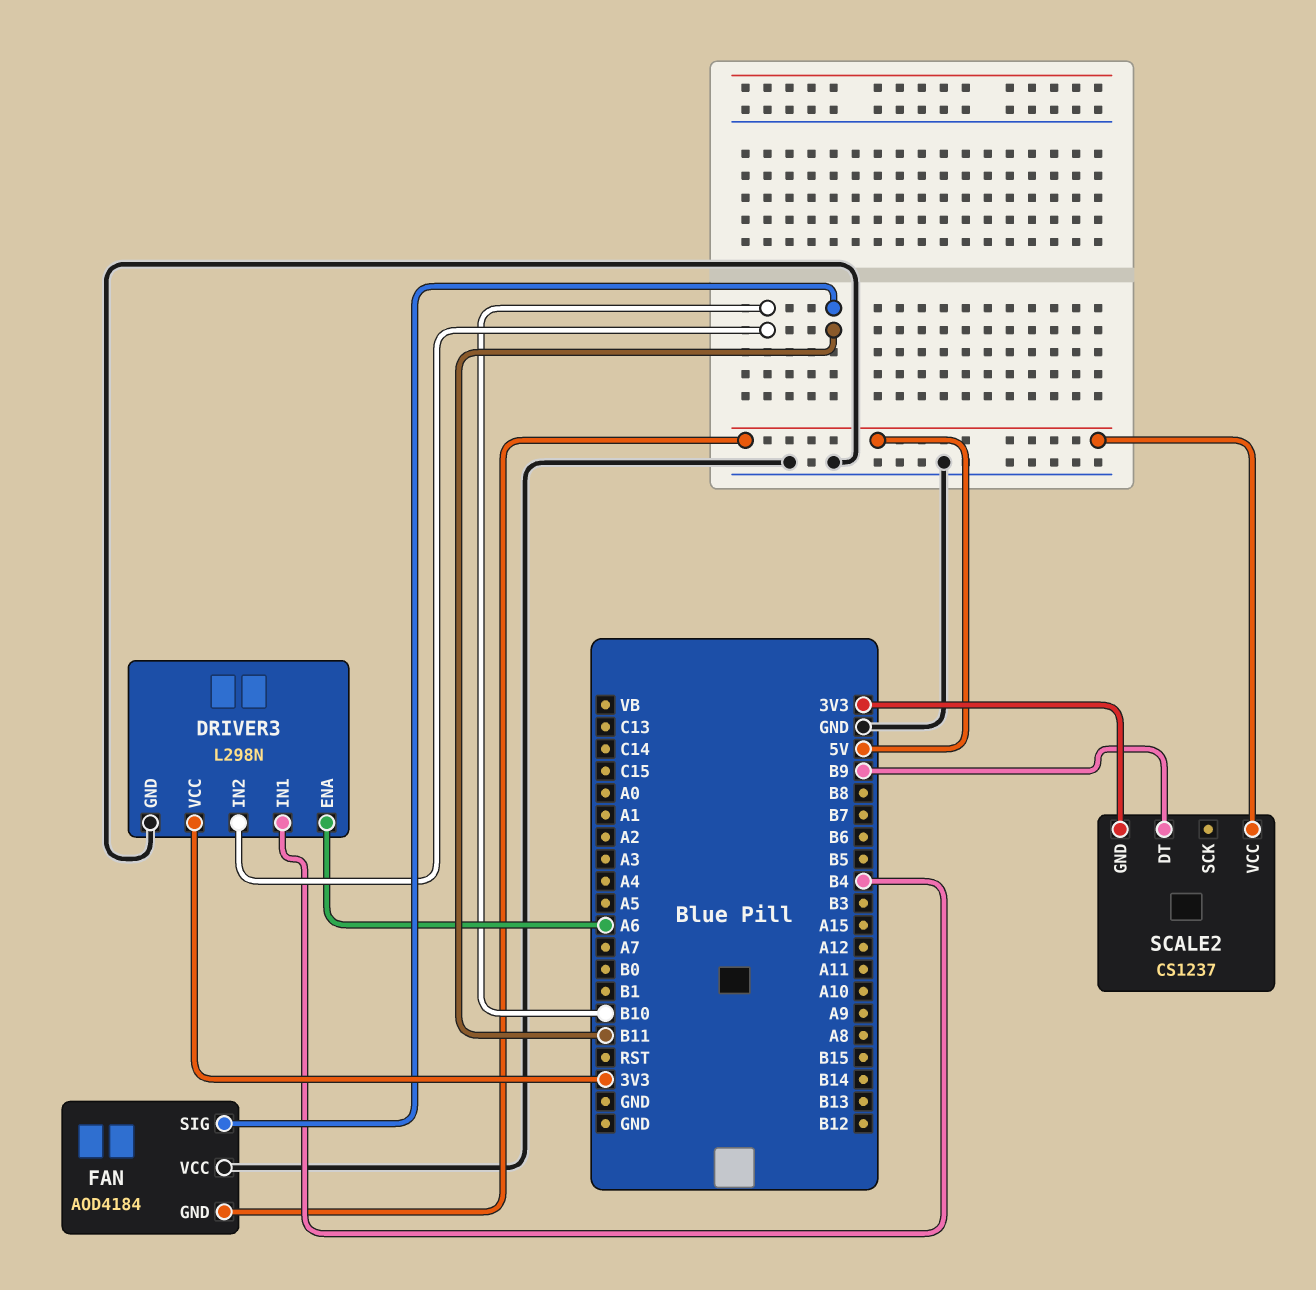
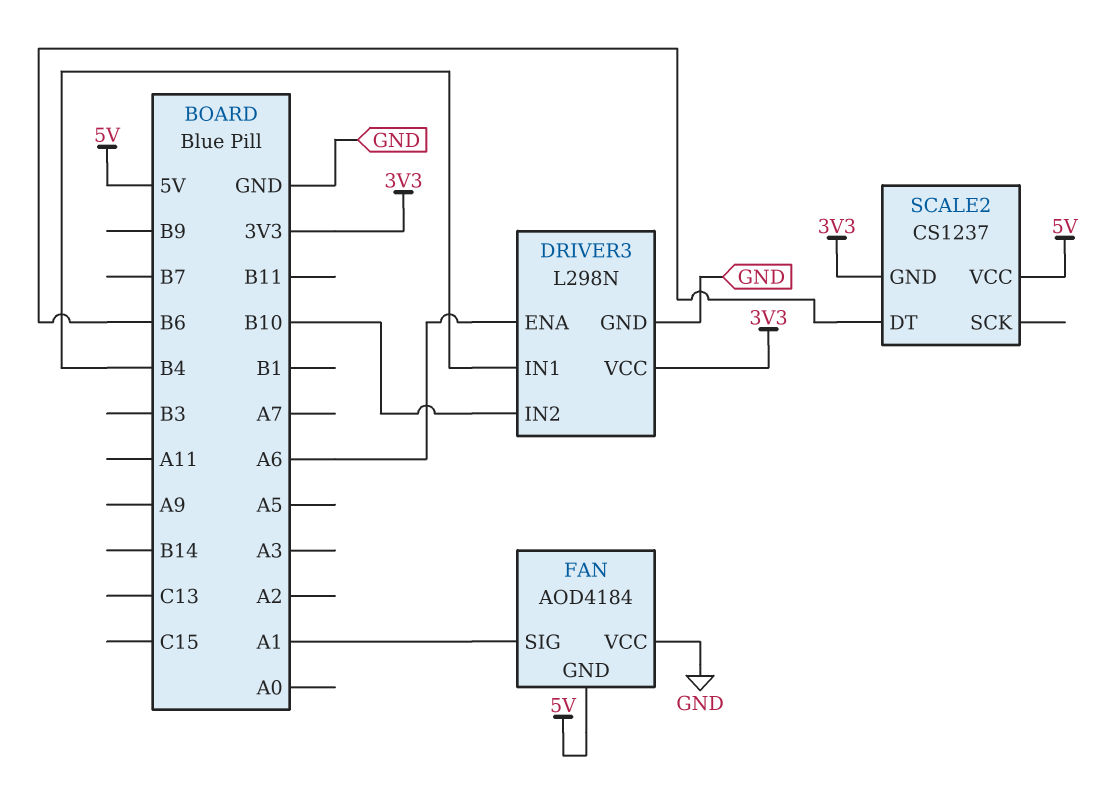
FAN pin SIG: B11 -> A1
SCALE2 pin DT: B9 -> B6

